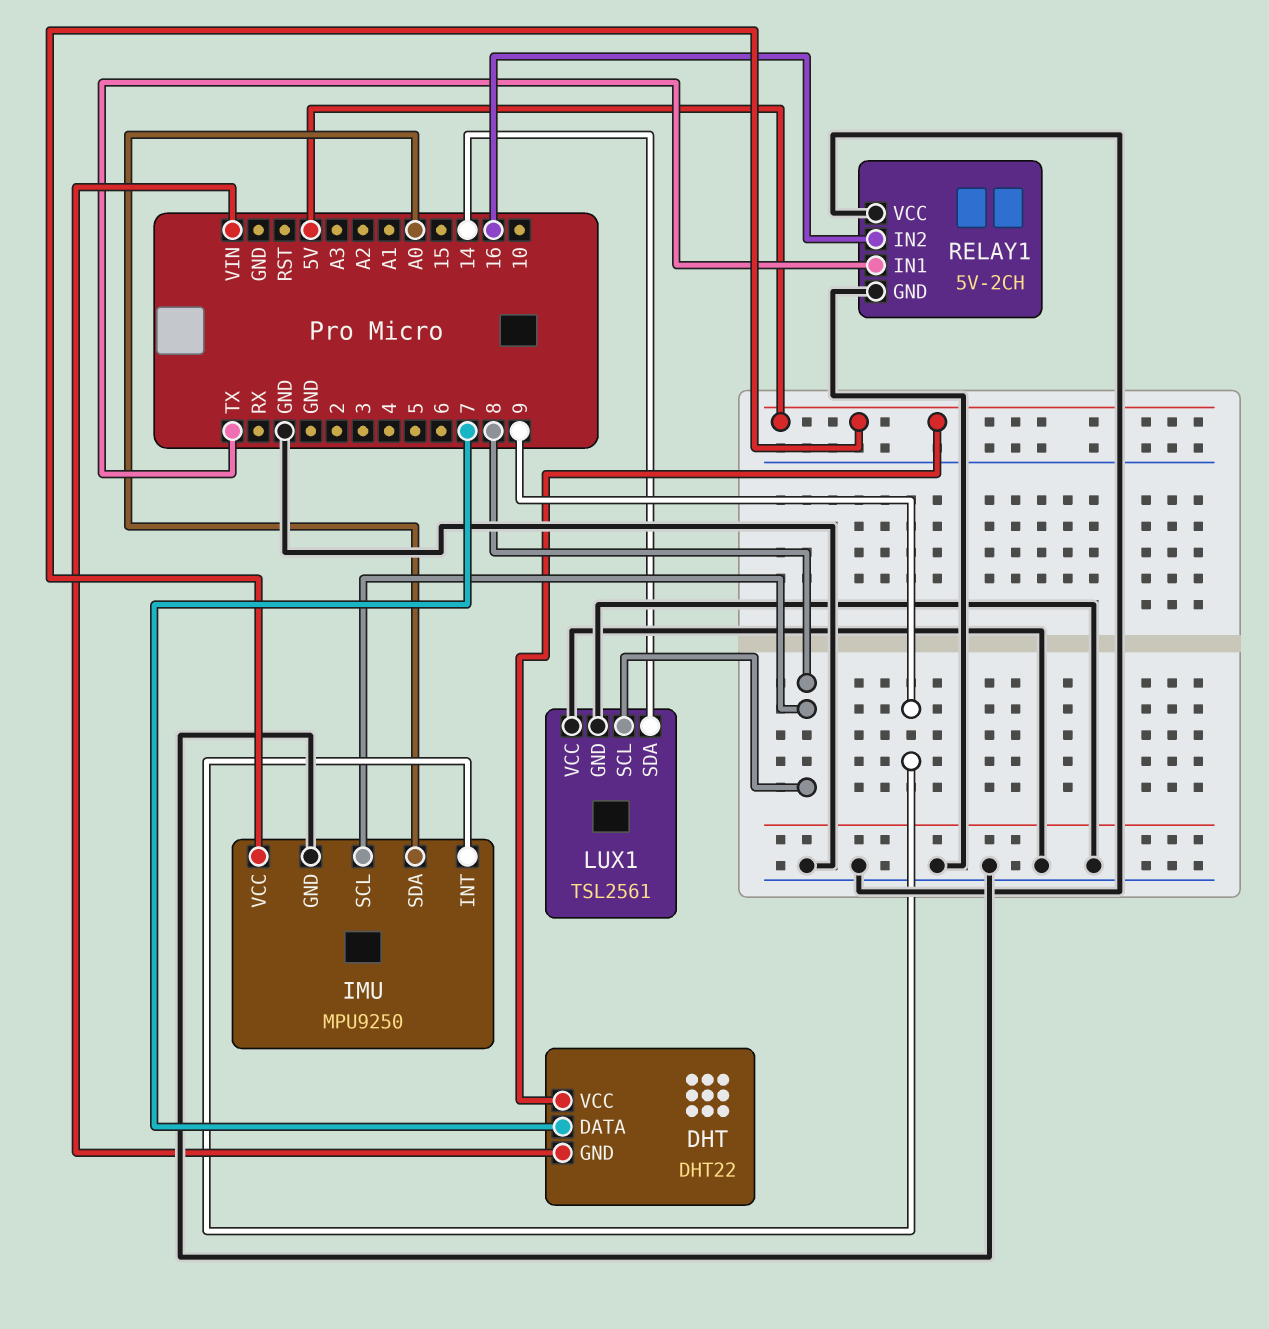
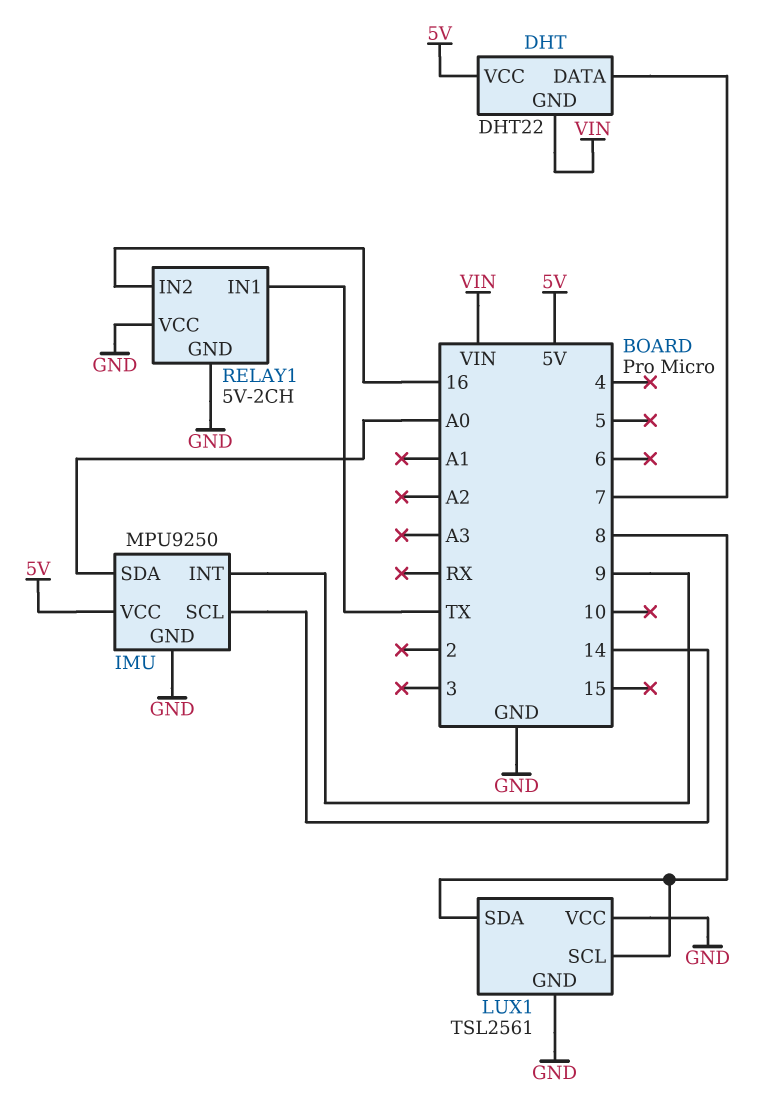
IMU pin SCL: 8 -> 14
LUX1 pin SDA: 14 -> 8

